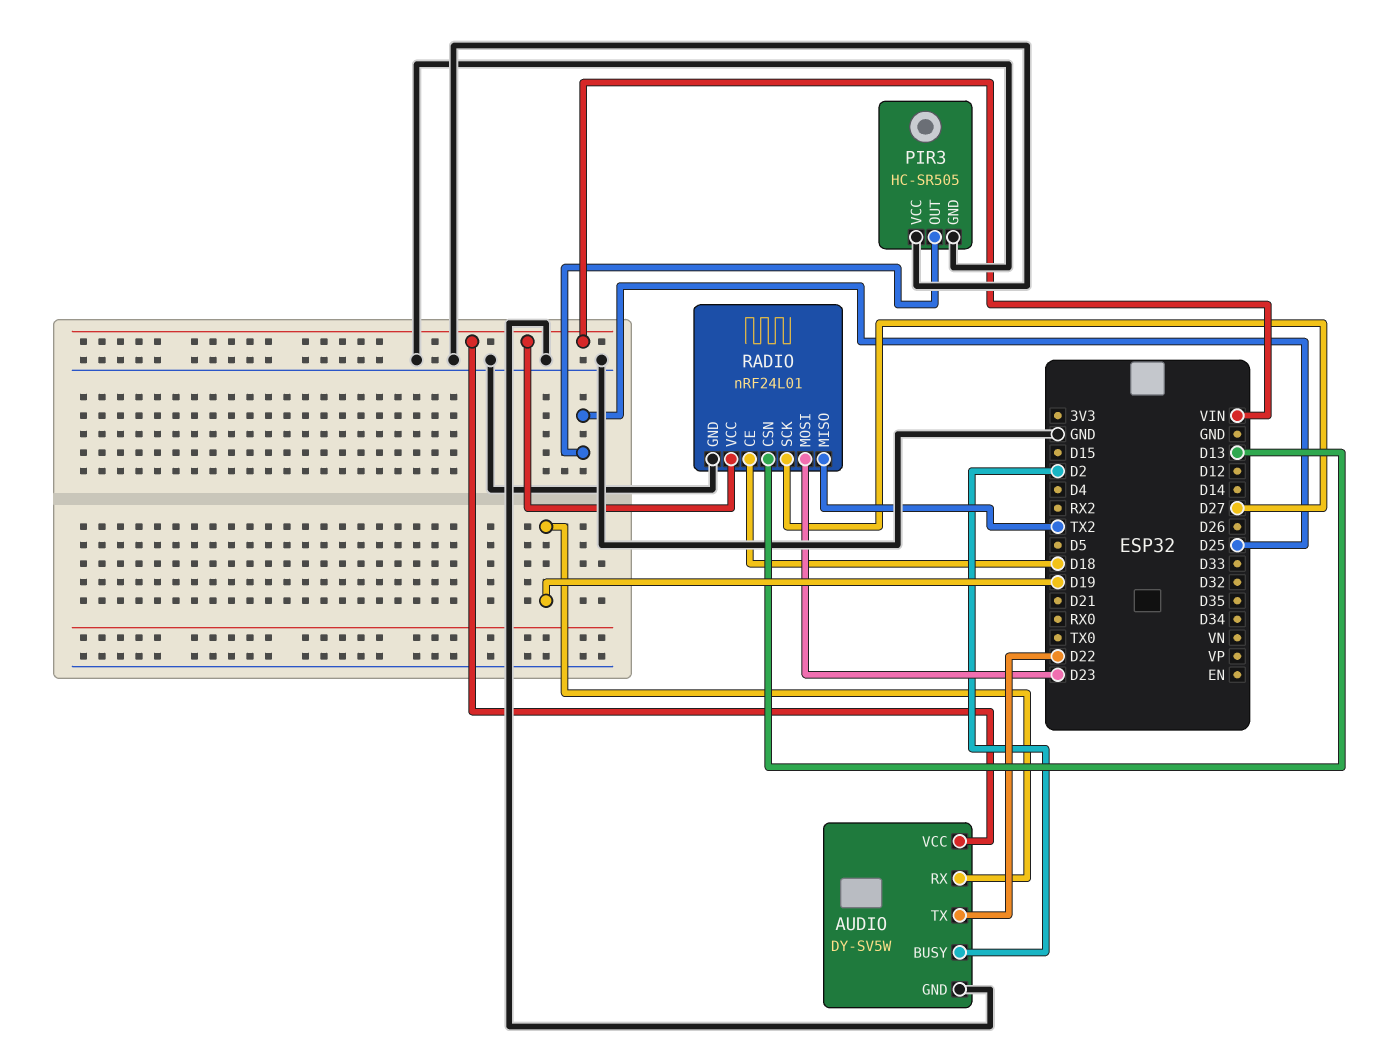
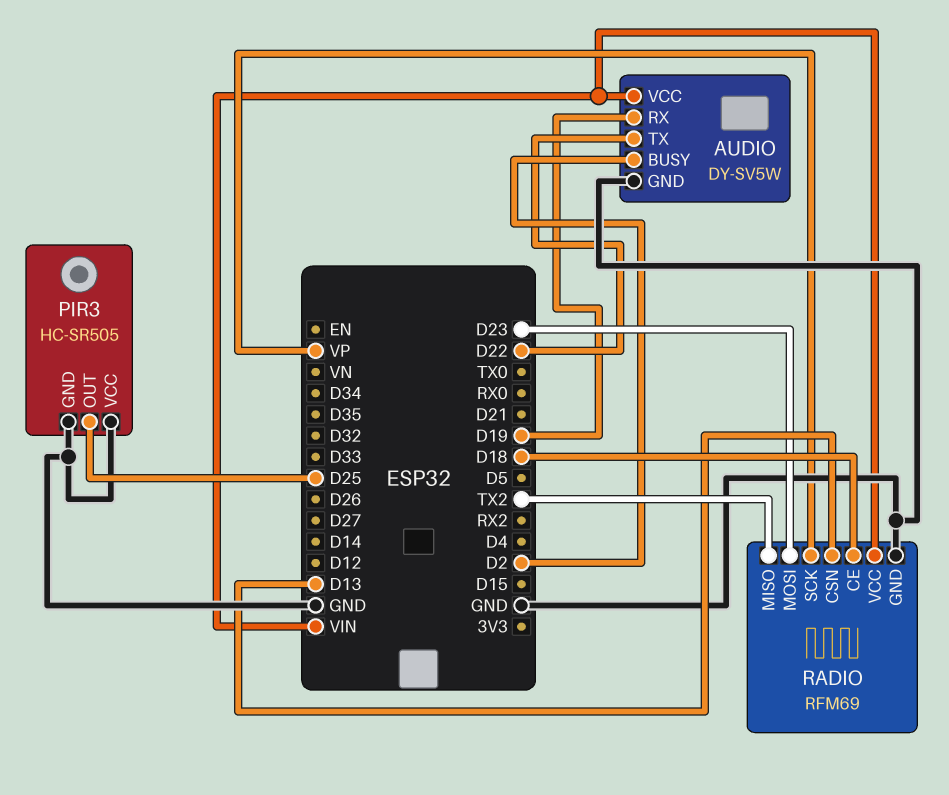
RADIO: nRF24L01 -> RFM69
RADIO pin SCK: D27 -> VP

